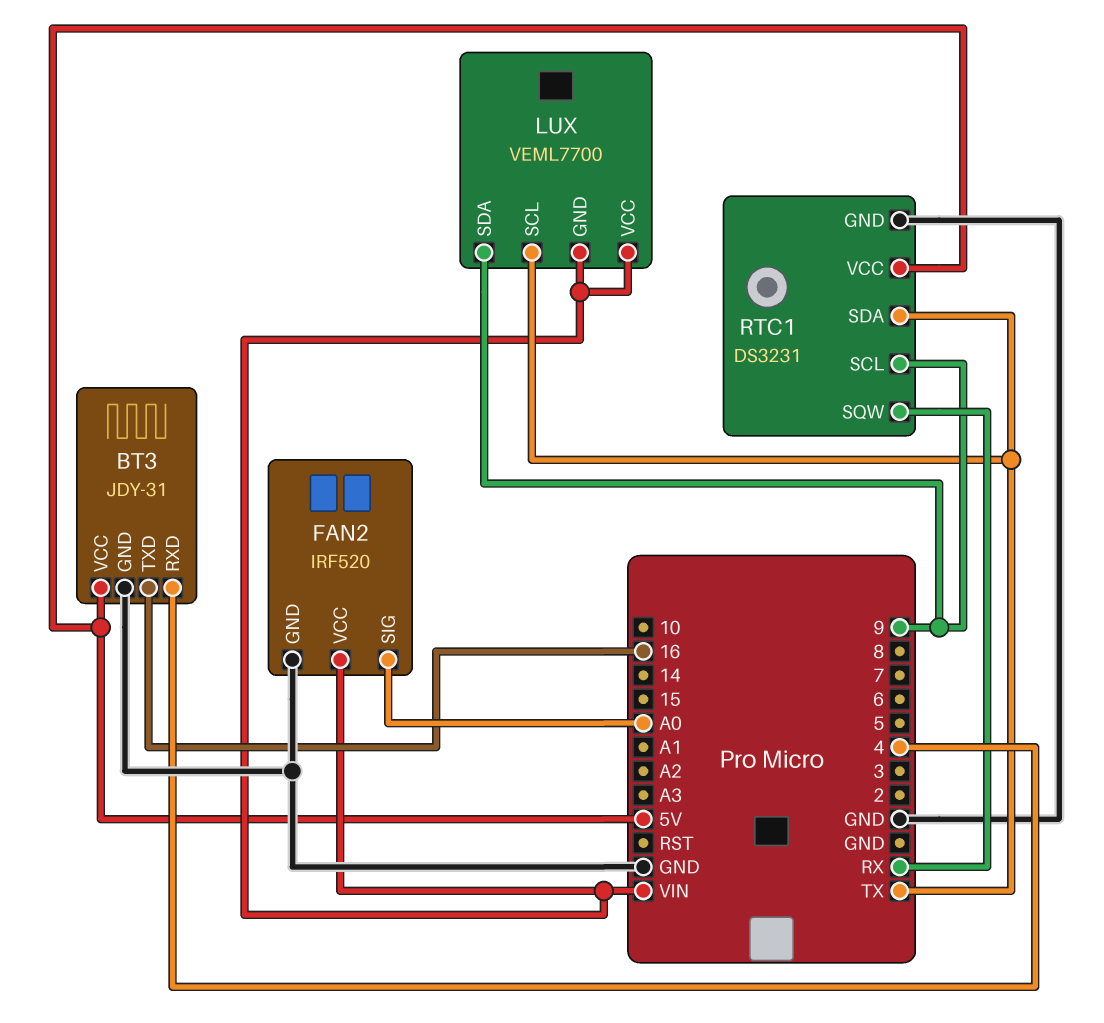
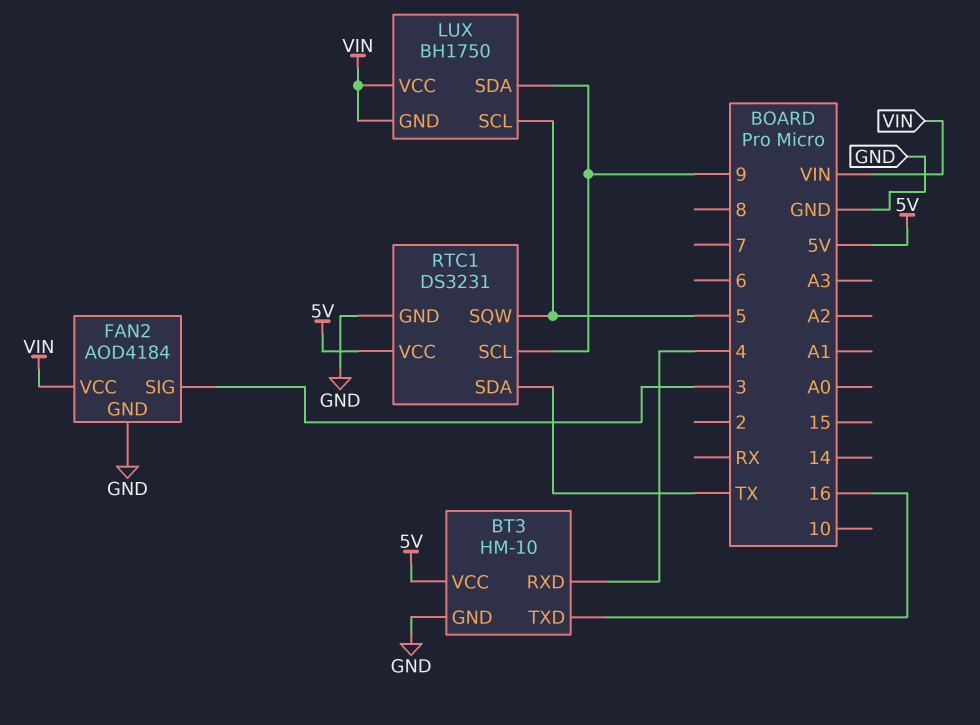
BT3: JDY-31 -> HM-10
FAN2: IRF520 -> AOD4184
FAN2 pin SIG: A0 -> 3
LUX: VEML7700 -> BH1750
LUX pin SCL: TX -> 5
RTC1 pin SQW: RX -> 5

